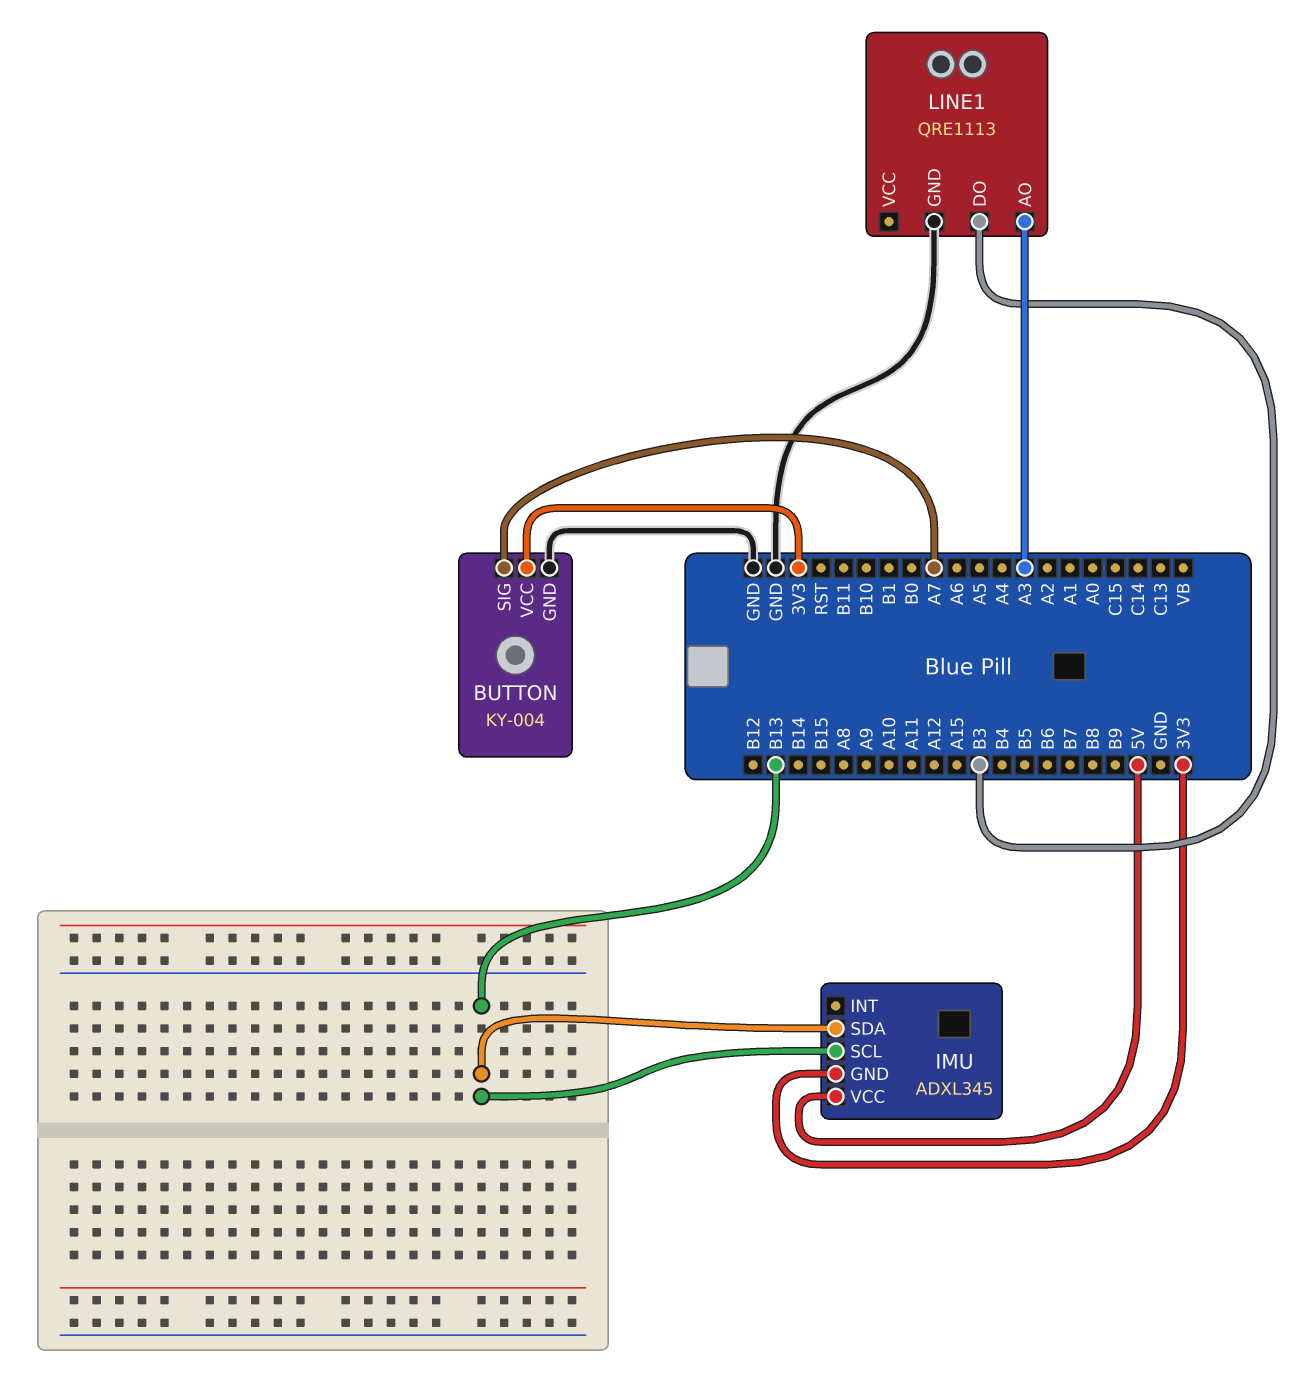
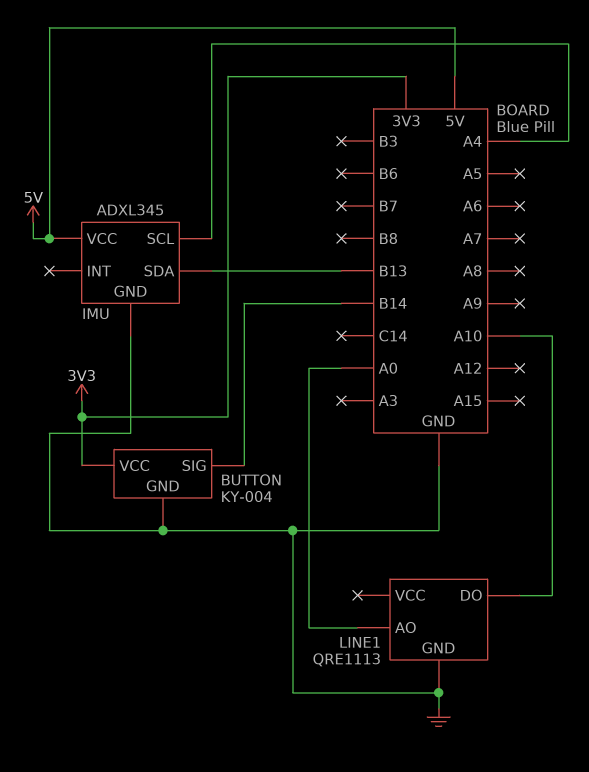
BUTTON pin SIG: A7 -> B14
IMU pin GND: 3V3 -> GND
IMU pin SCL: B13 -> A4
LINE1 pin AO: A3 -> A0
LINE1 pin DO: B3 -> A10

